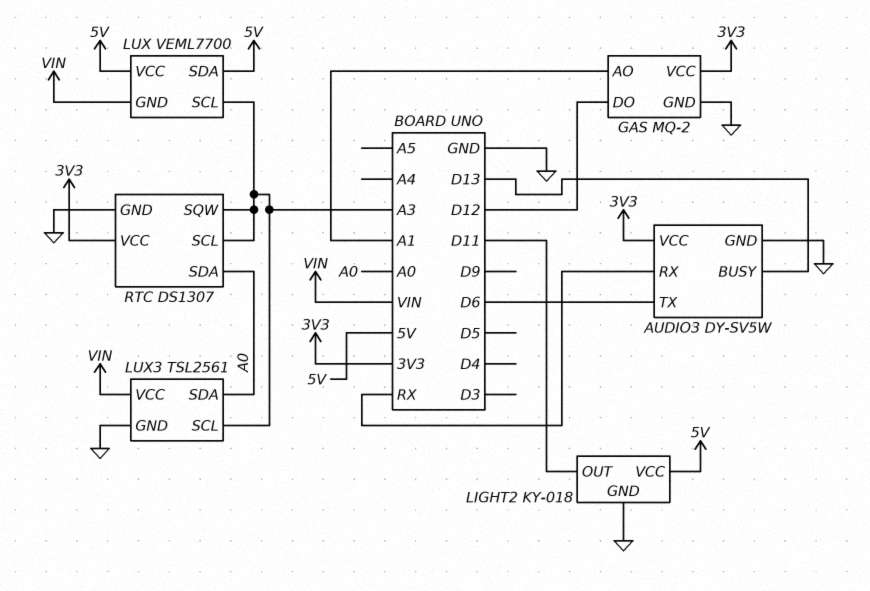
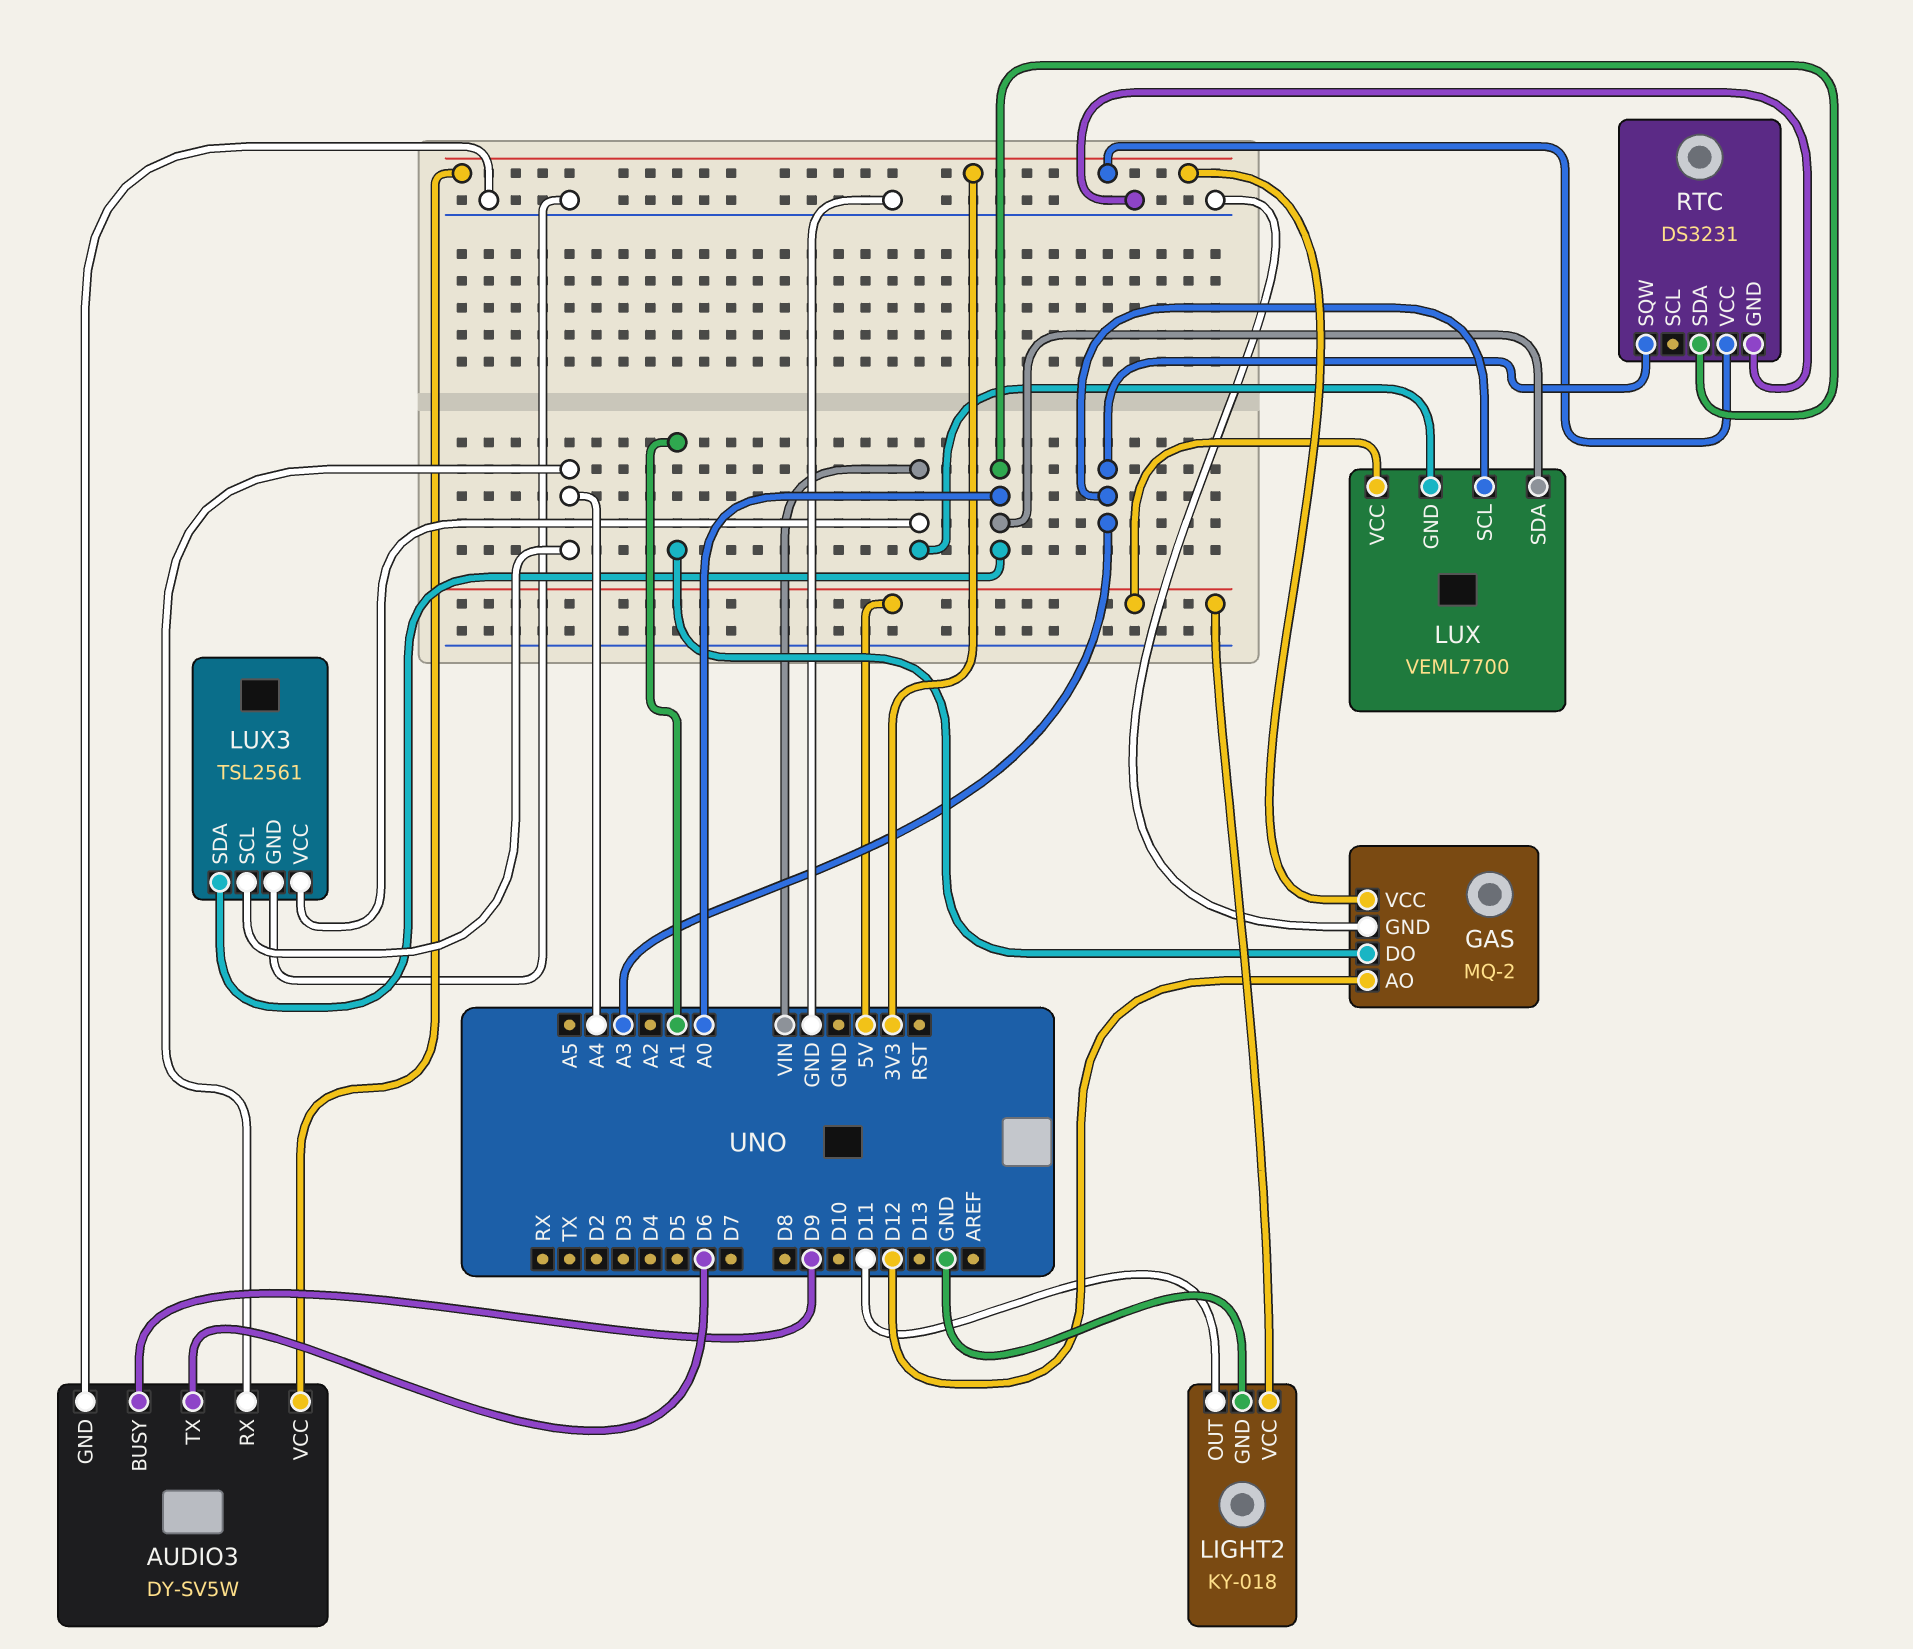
AUDIO3 pin BUSY: D13 -> D9
AUDIO3 pin RX: RX -> A4
GAS pin AO: A1 -> D12
GAS pin DO: D12 -> A1
LUX pin SDA: 5V -> A0
LUX3 pin SCL: A3 -> A4
RTC: DS1307 -> DS3231
RTC pin SCL: A3 -> none

